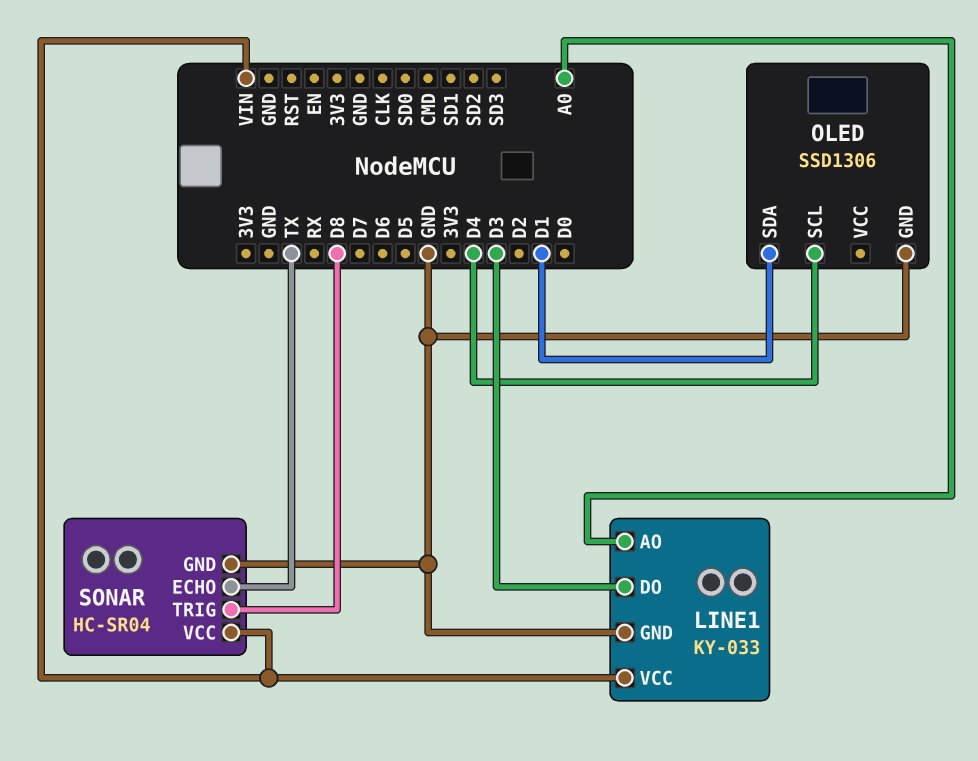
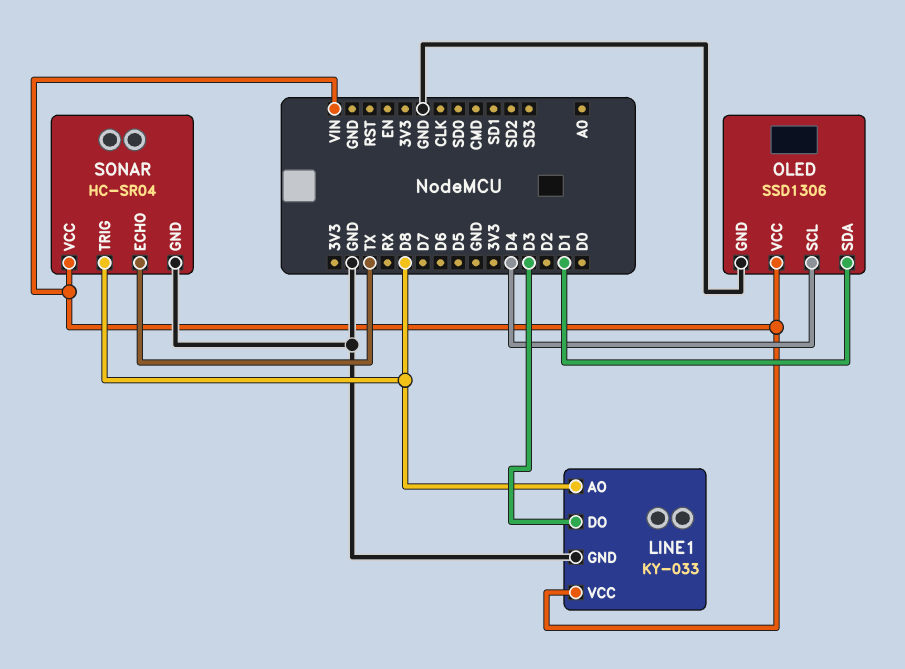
LINE1 pin AO: A0 -> D8
OLED pin VCC: none -> VIN

